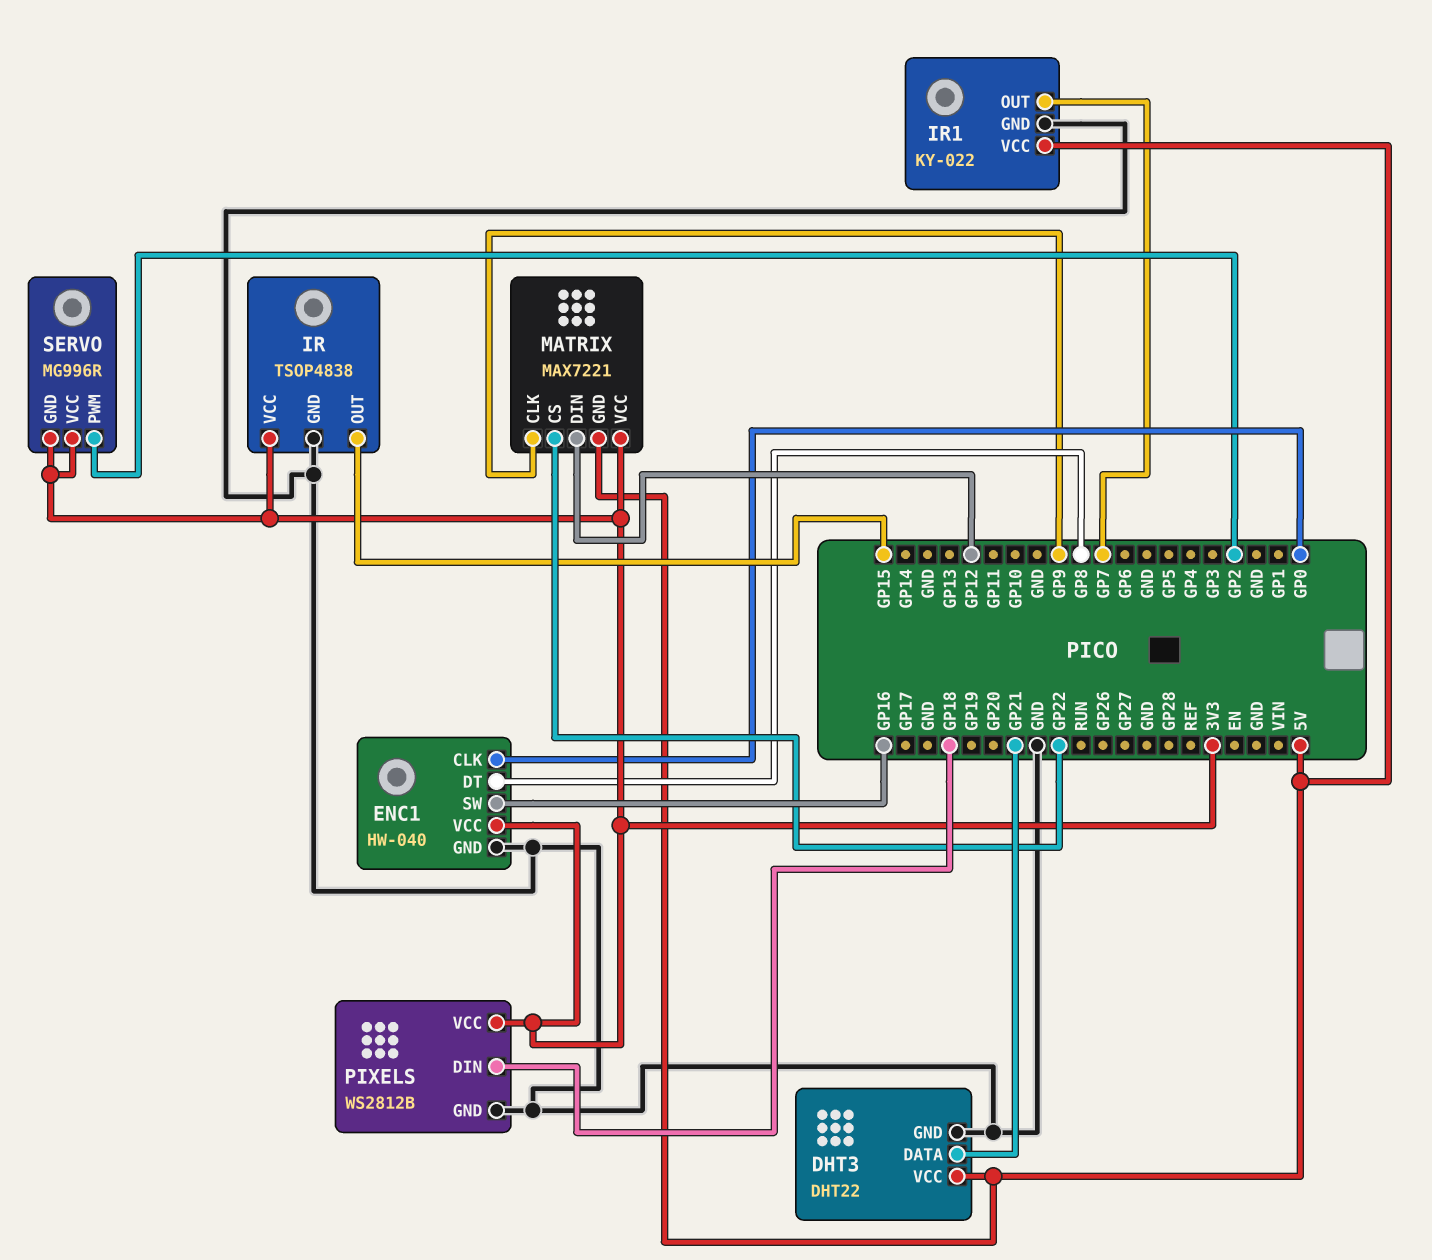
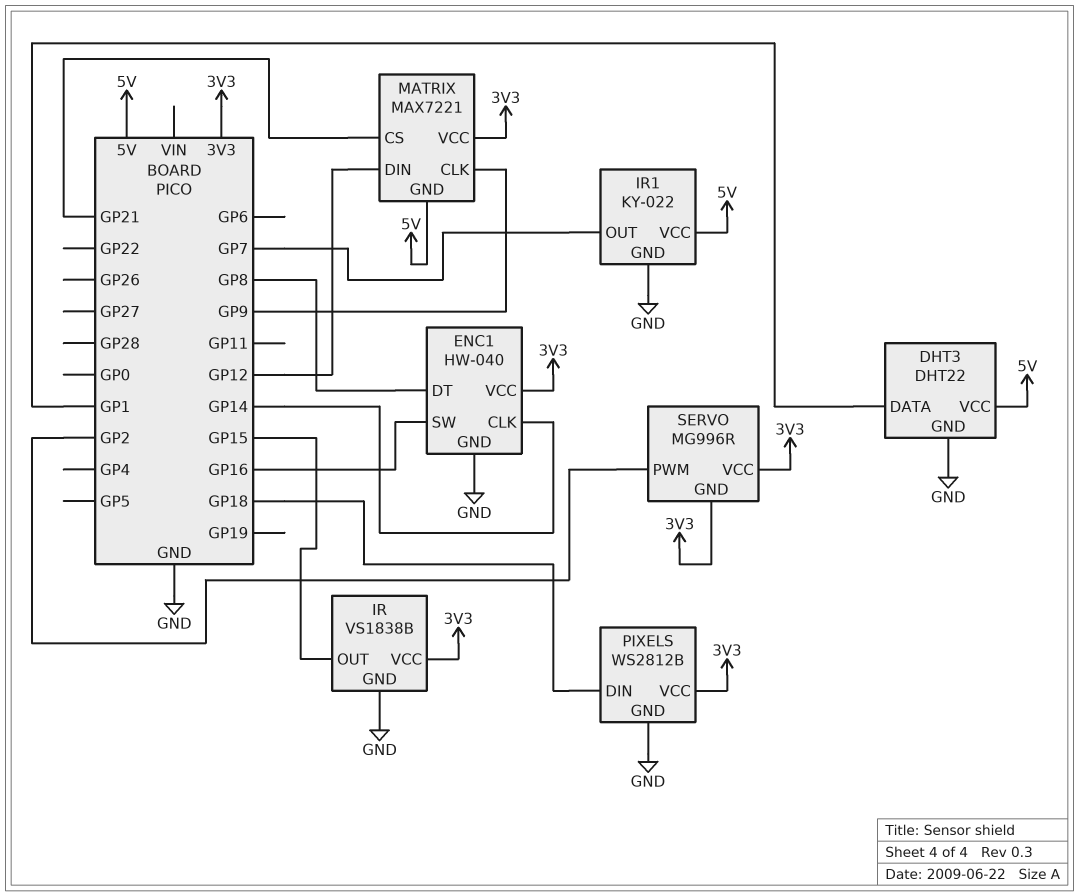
DHT3 pin DATA: GP21 -> GP1
ENC1 pin CLK: GP0 -> GP14
IR: TSOP4838 -> VS1838B
MATRIX pin CS: GP22 -> GP21

